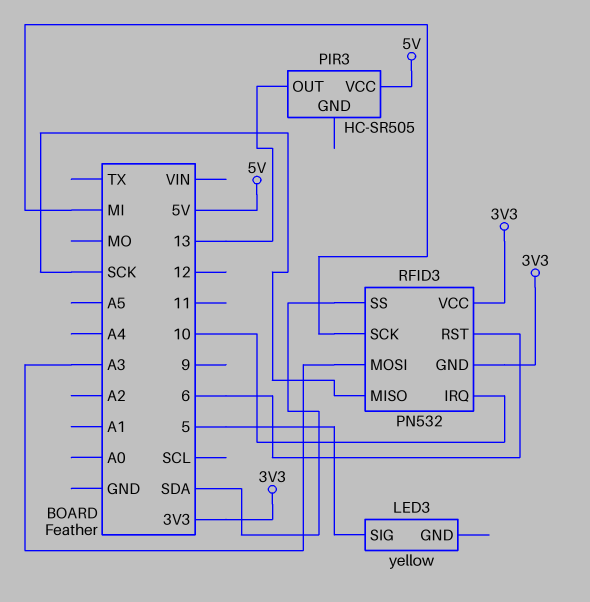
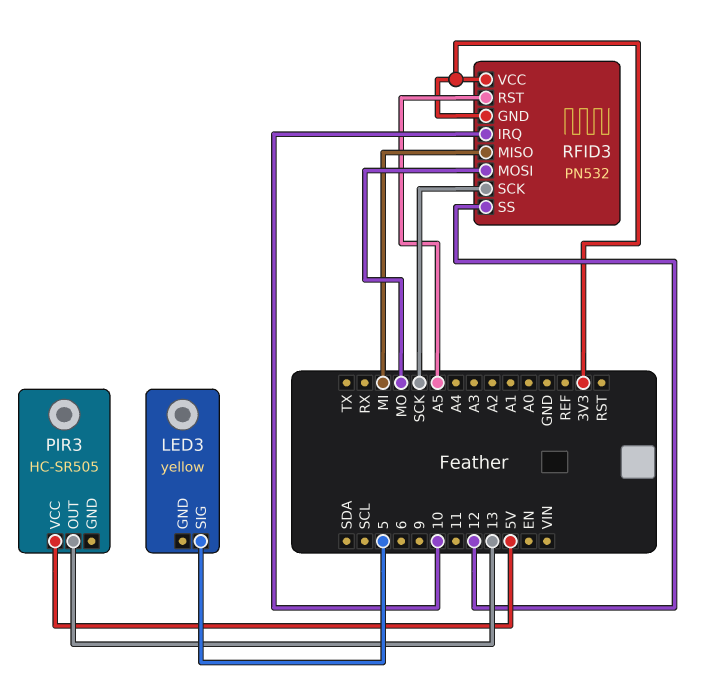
RFID3 pin MISO: SCK -> MI
RFID3 pin MOSI: A3 -> MO
RFID3 pin RST: 6 -> A5
RFID3 pin SCK: MI -> SCK
RFID3 pin SS: SDA -> 12

